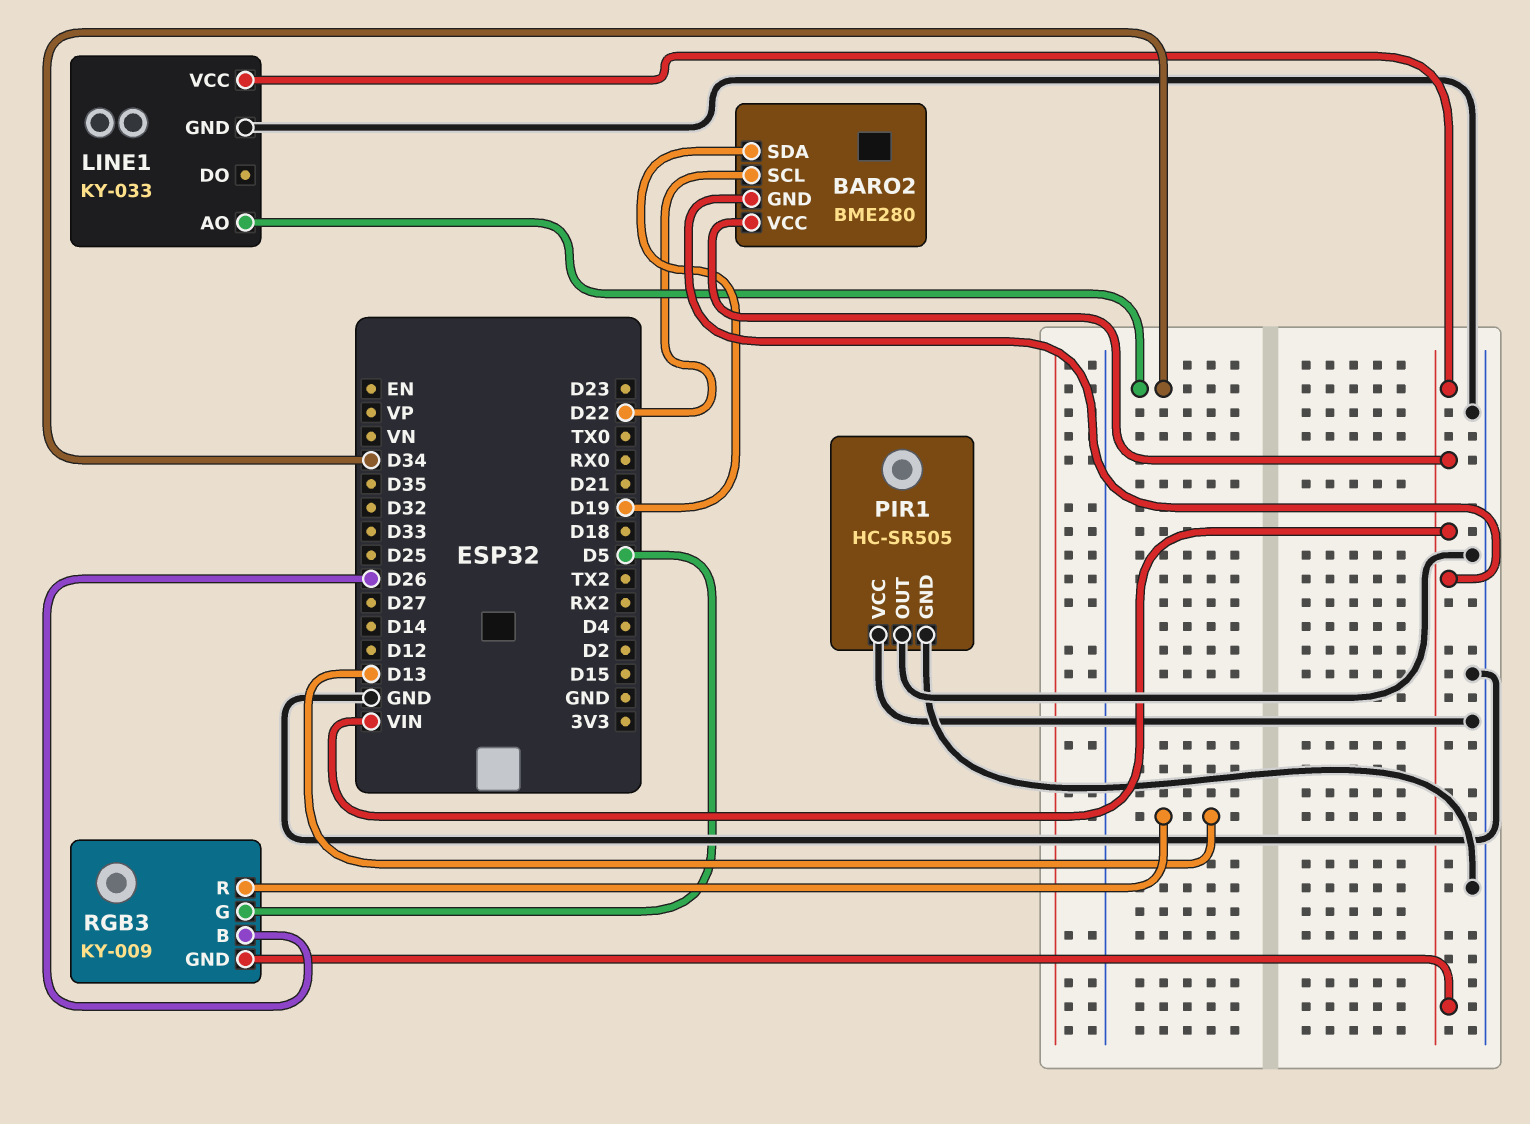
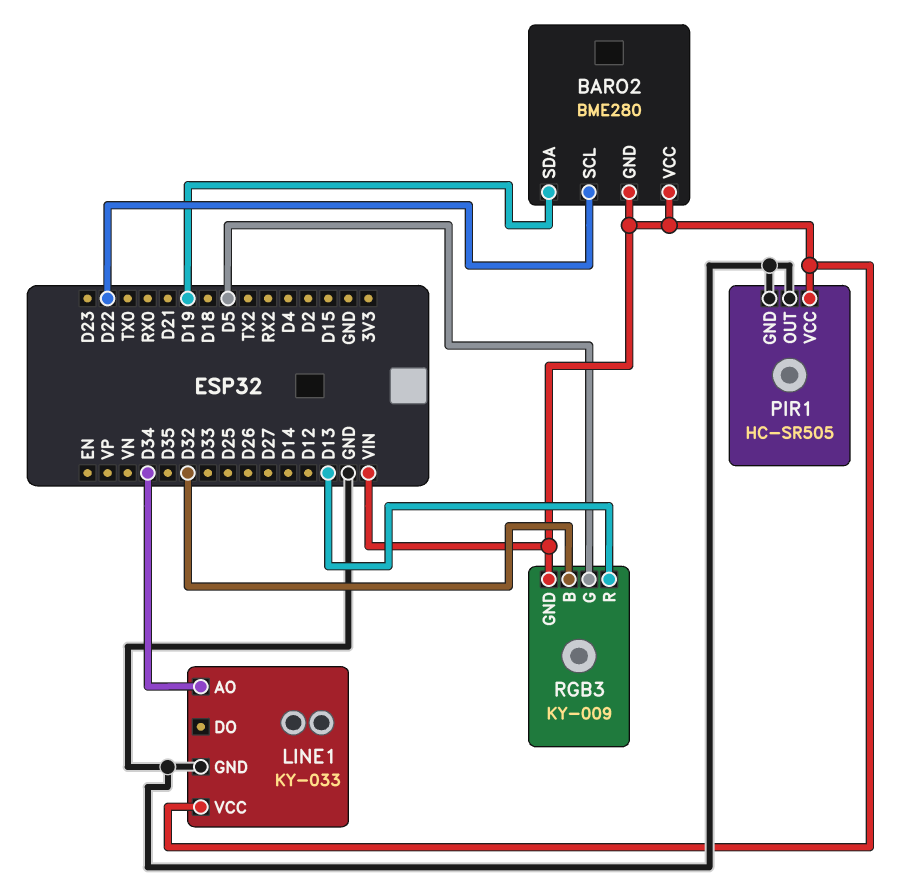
PIR1 pin VCC: GND -> VIN
RGB3 pin B: D26 -> D32

